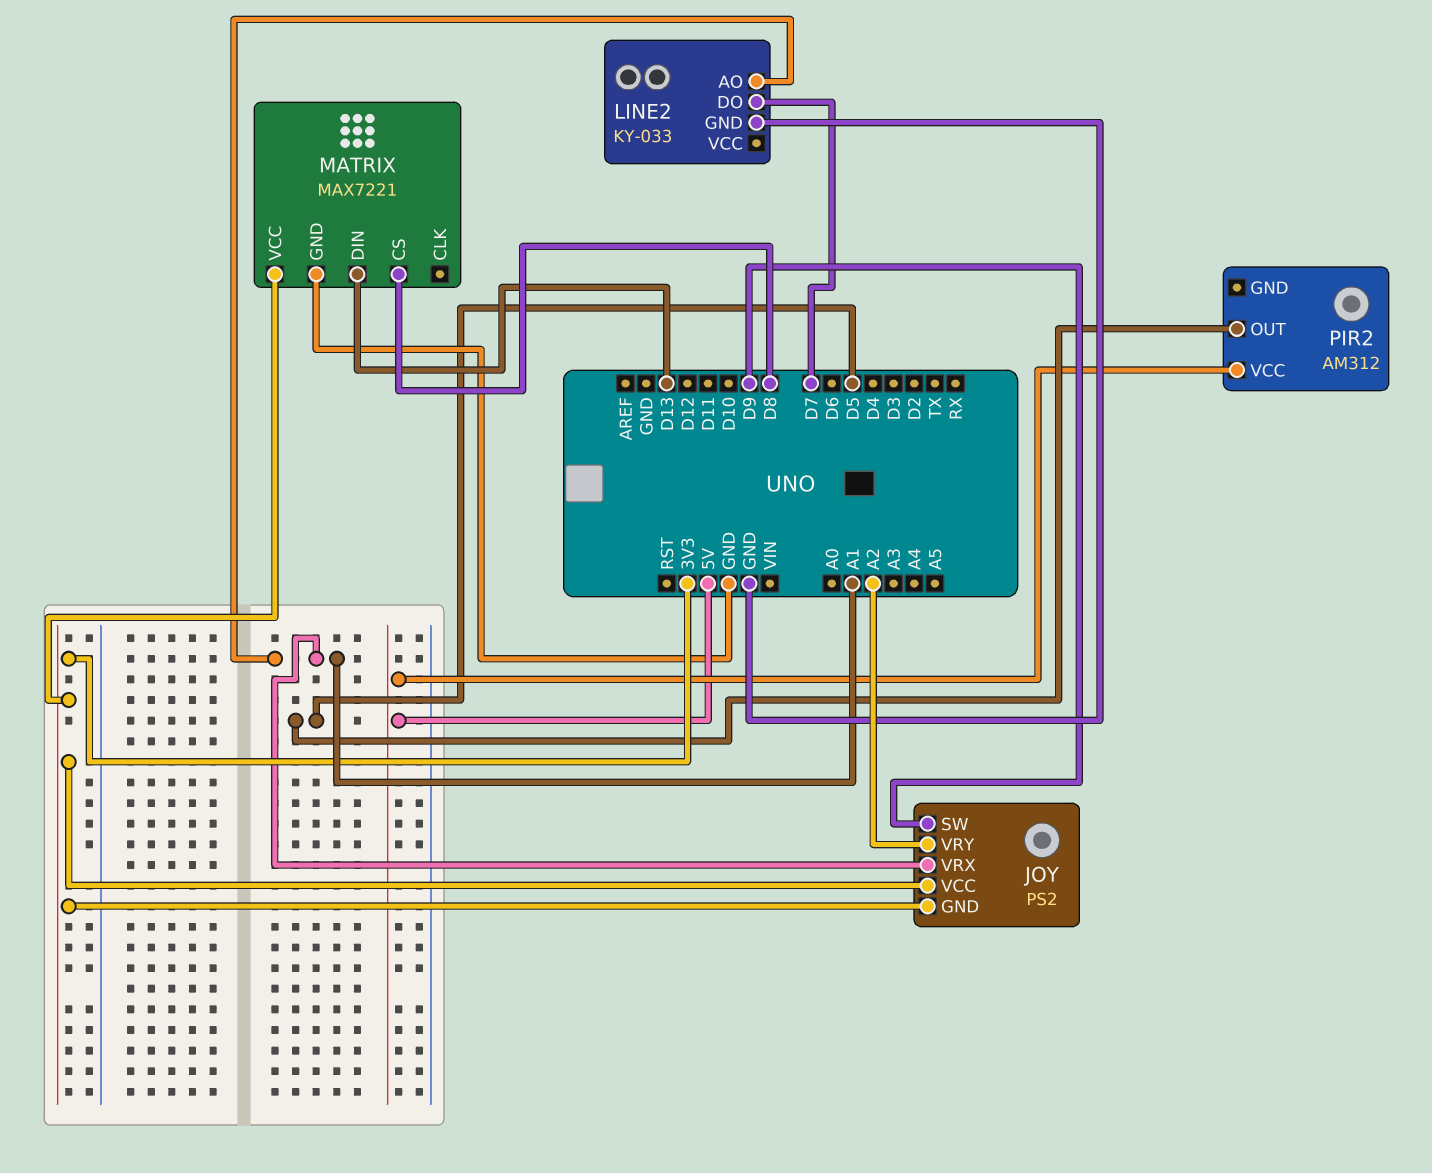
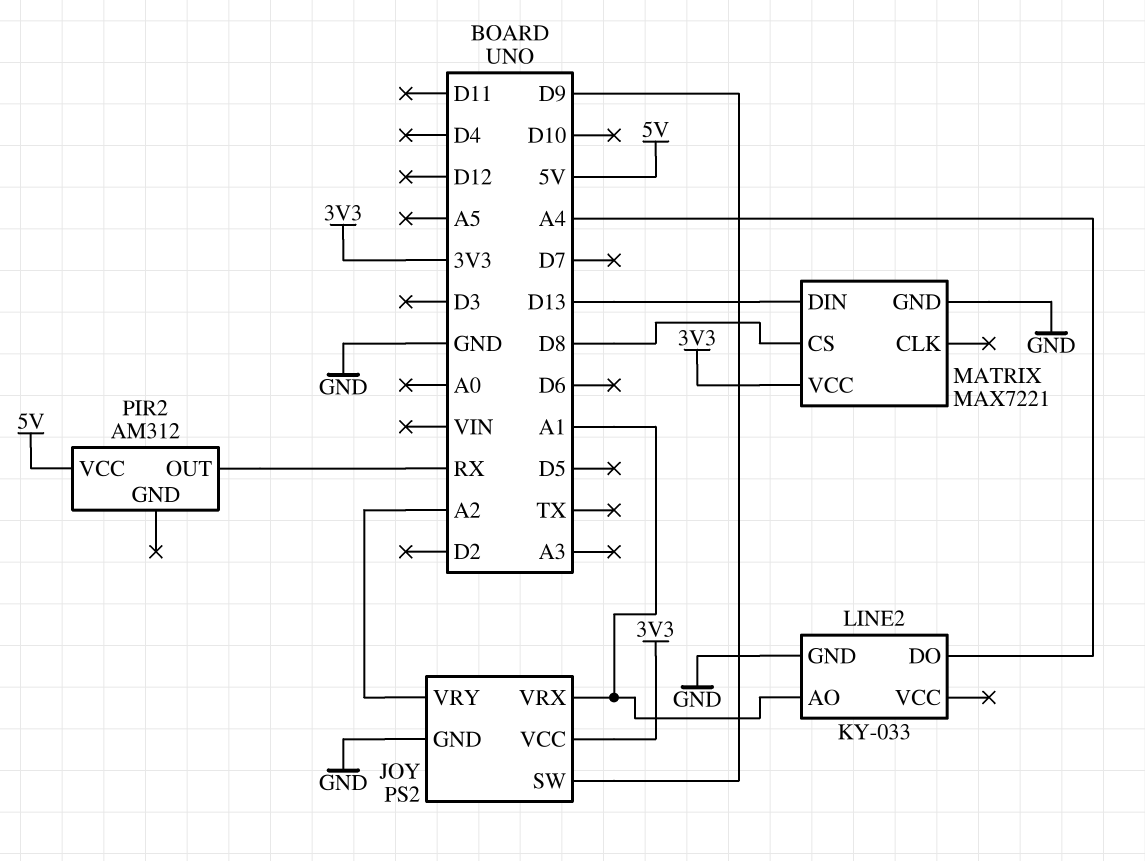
JOY pin GND: 3V3 -> GND
LINE2 pin DO: D7 -> A4
PIR2 pin OUT: D5 -> RX

